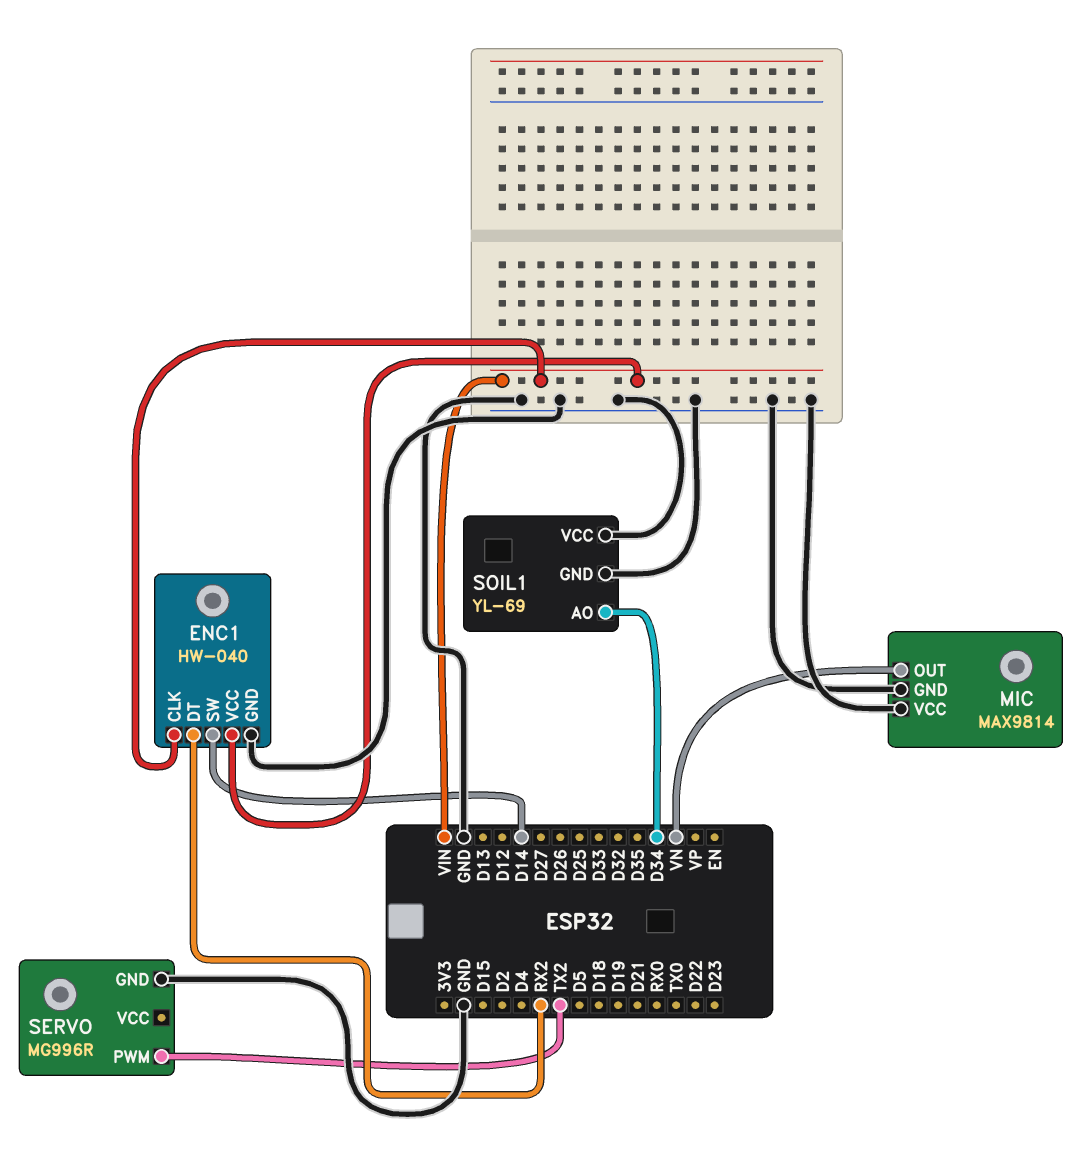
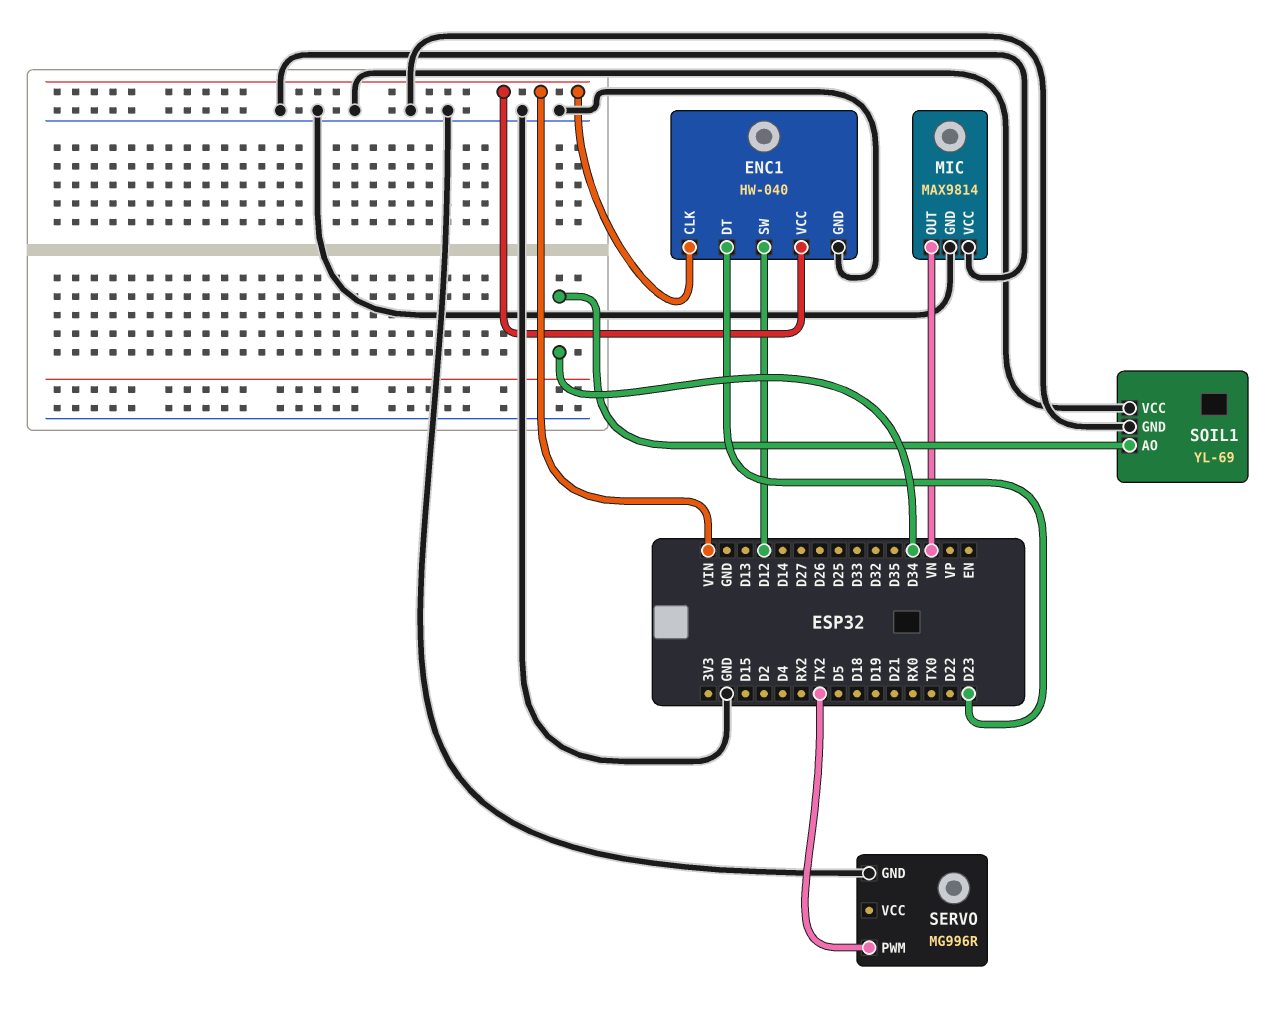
ENC1 pin DT: RX2 -> D23
ENC1 pin SW: D14 -> D12

